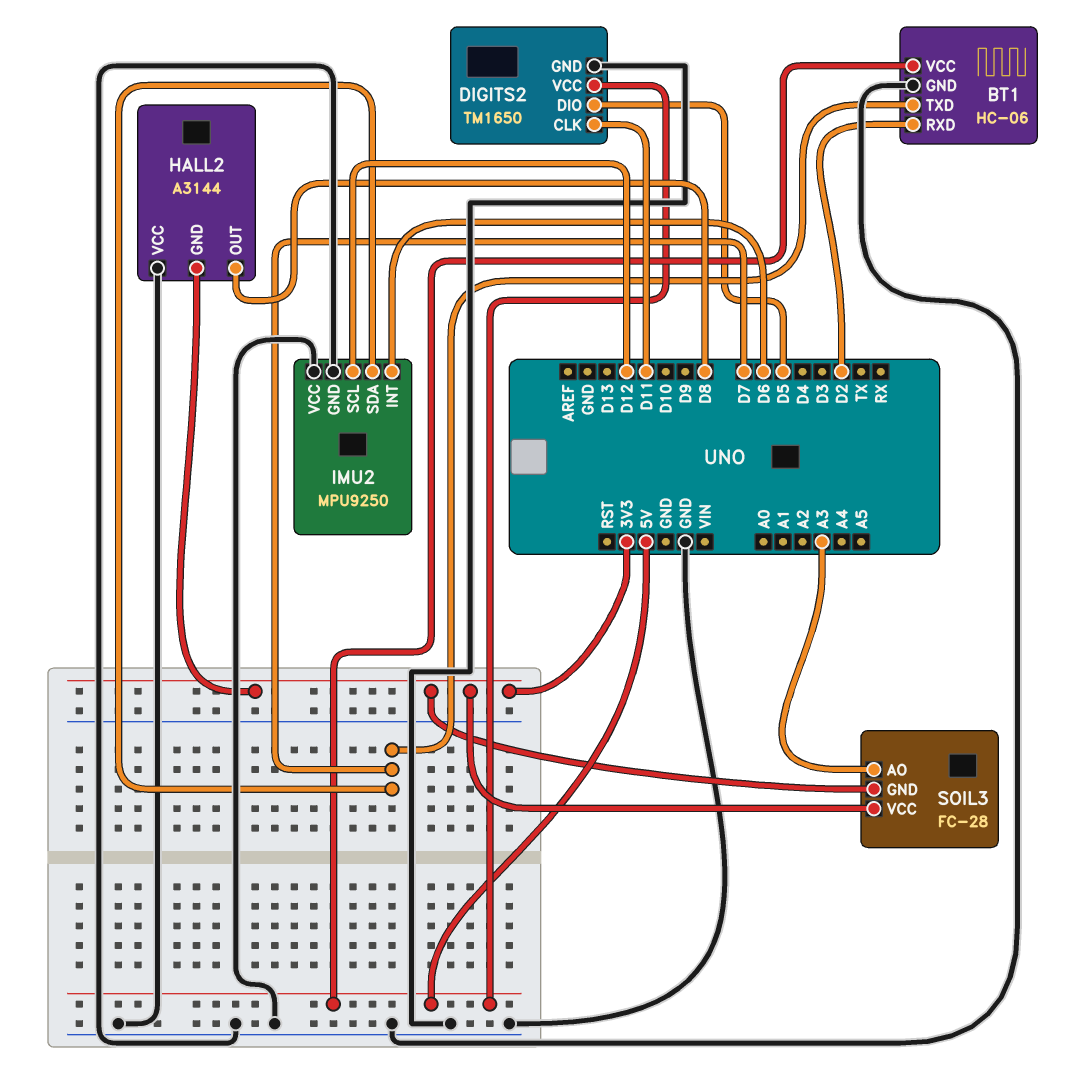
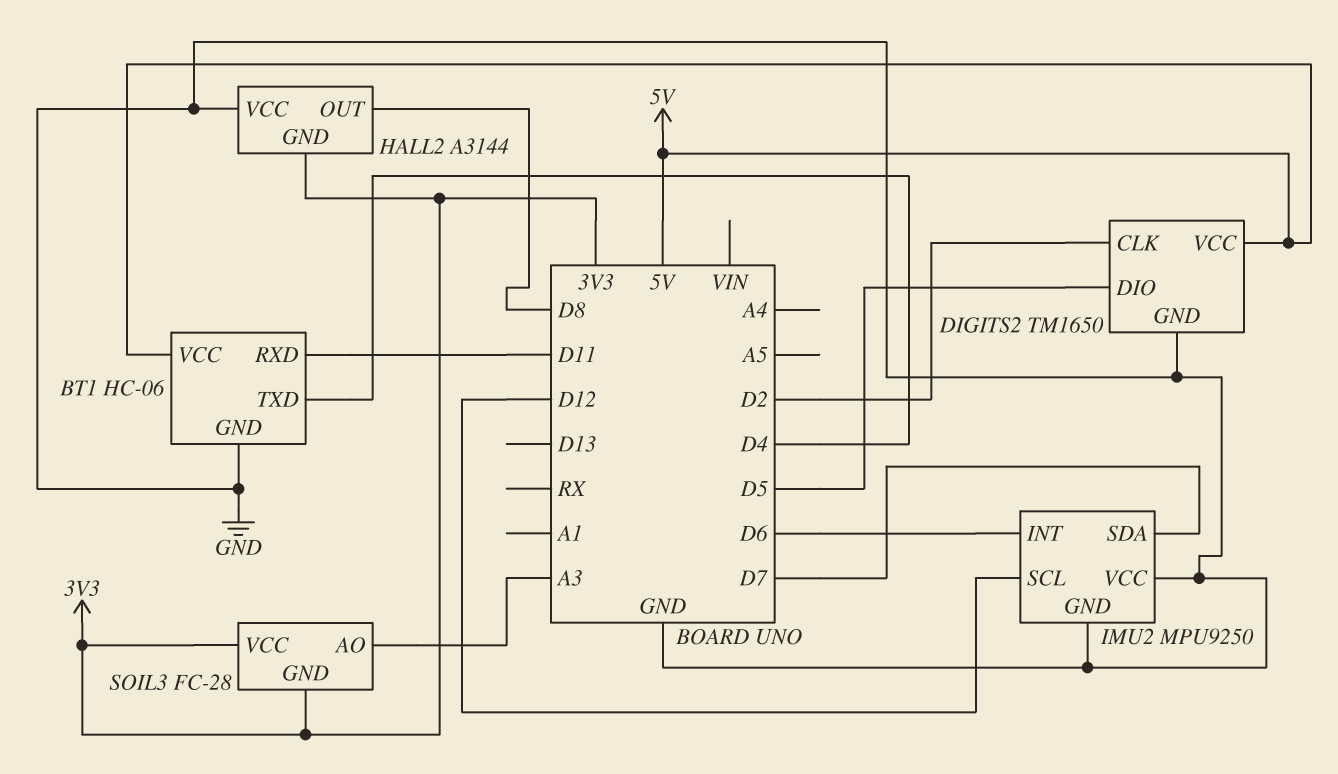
BT1 pin RXD: D2 -> D11
BT1 pin TXD: D7 -> D4
DIGITS2 pin CLK: D11 -> D2

